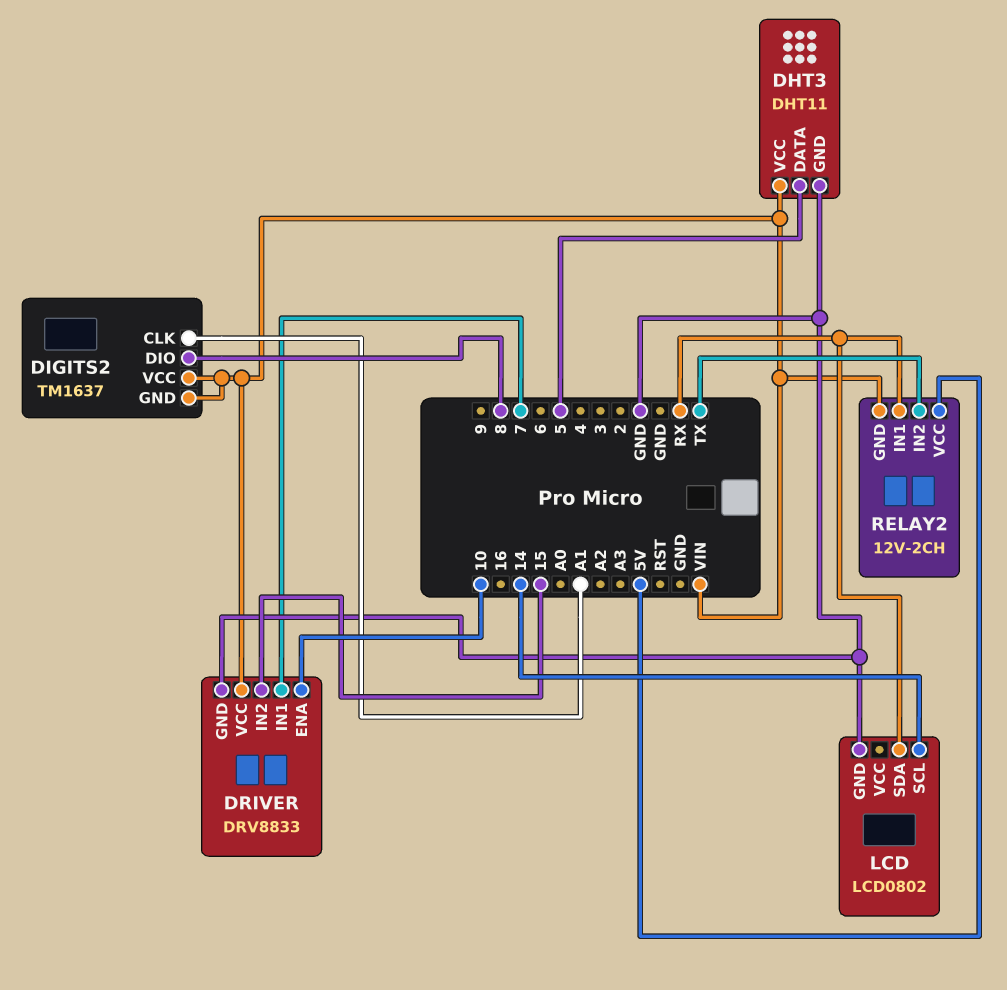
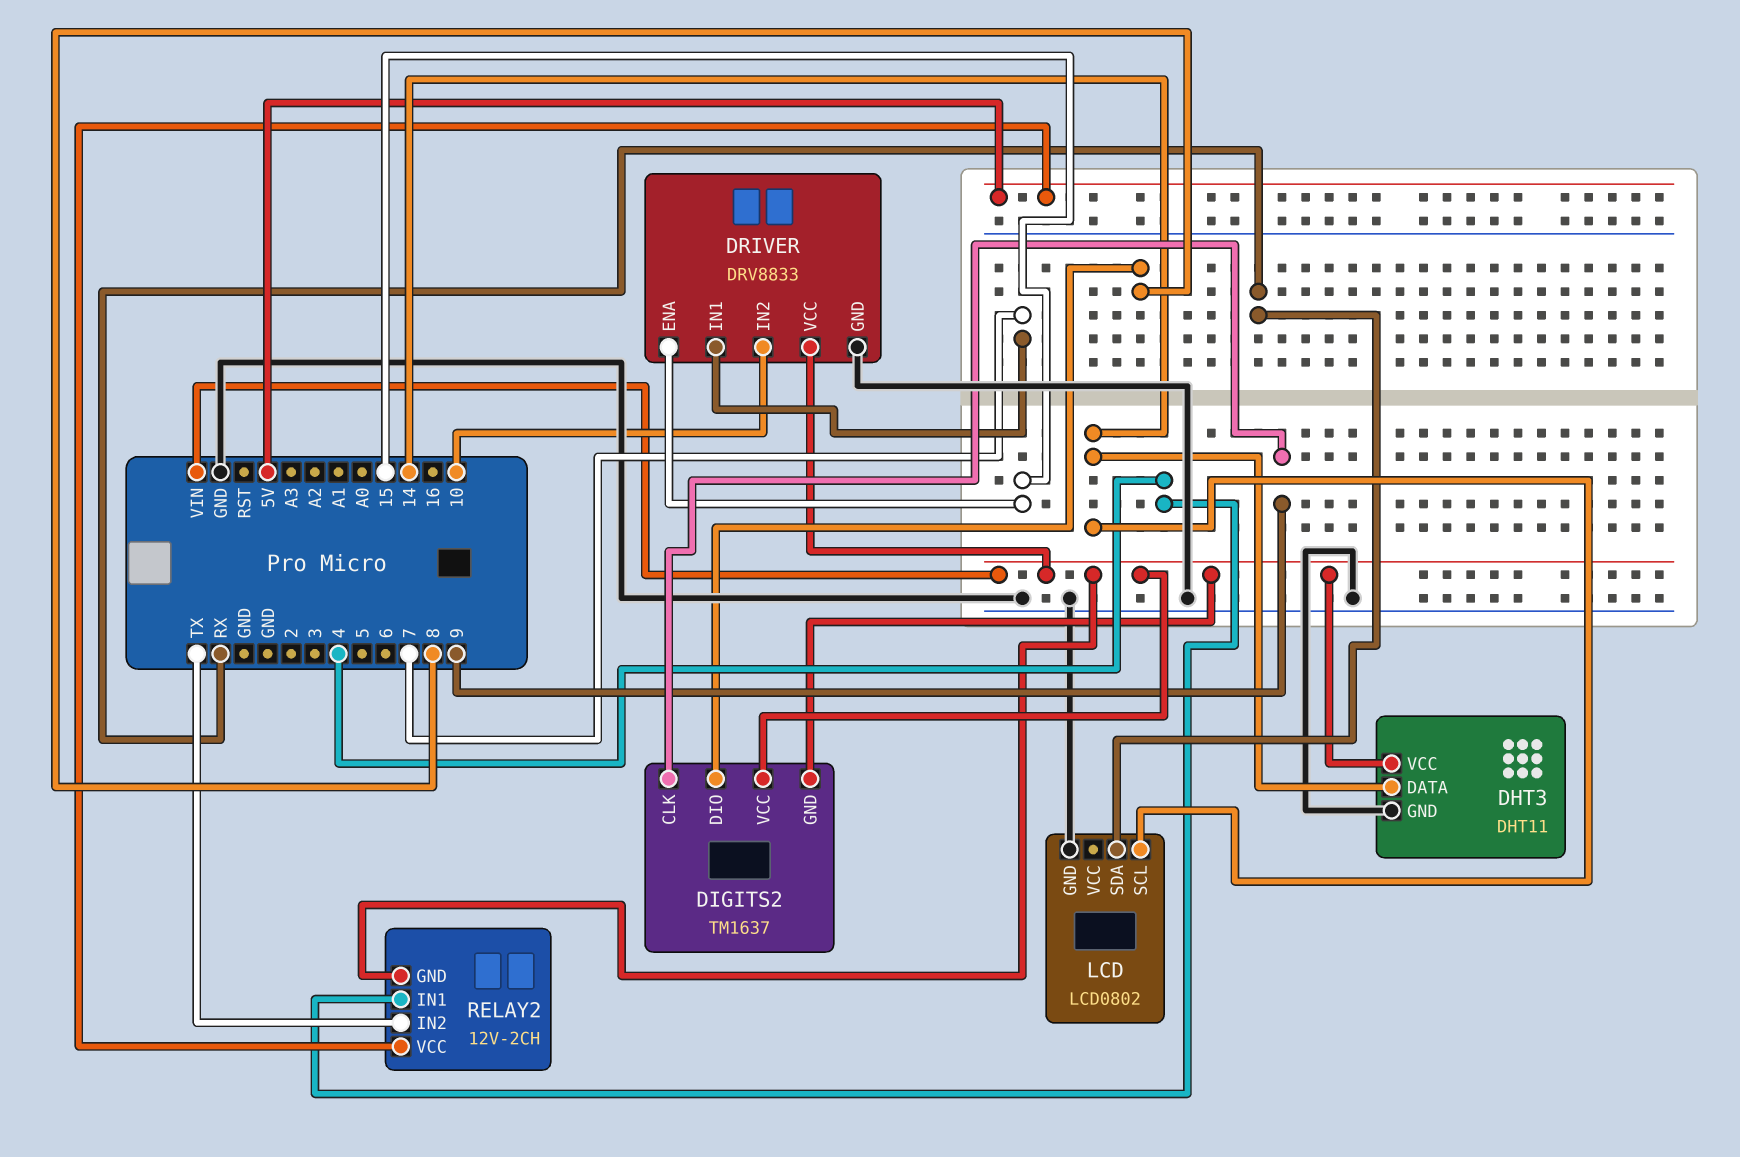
DHT3 pin DATA: 5 -> 14
DIGITS2 pin CLK: A1 -> 9
DRIVER pin ENA: 10 -> 15
DRIVER pin IN2: 15 -> 10
RELAY2 pin IN1: RX -> 4

